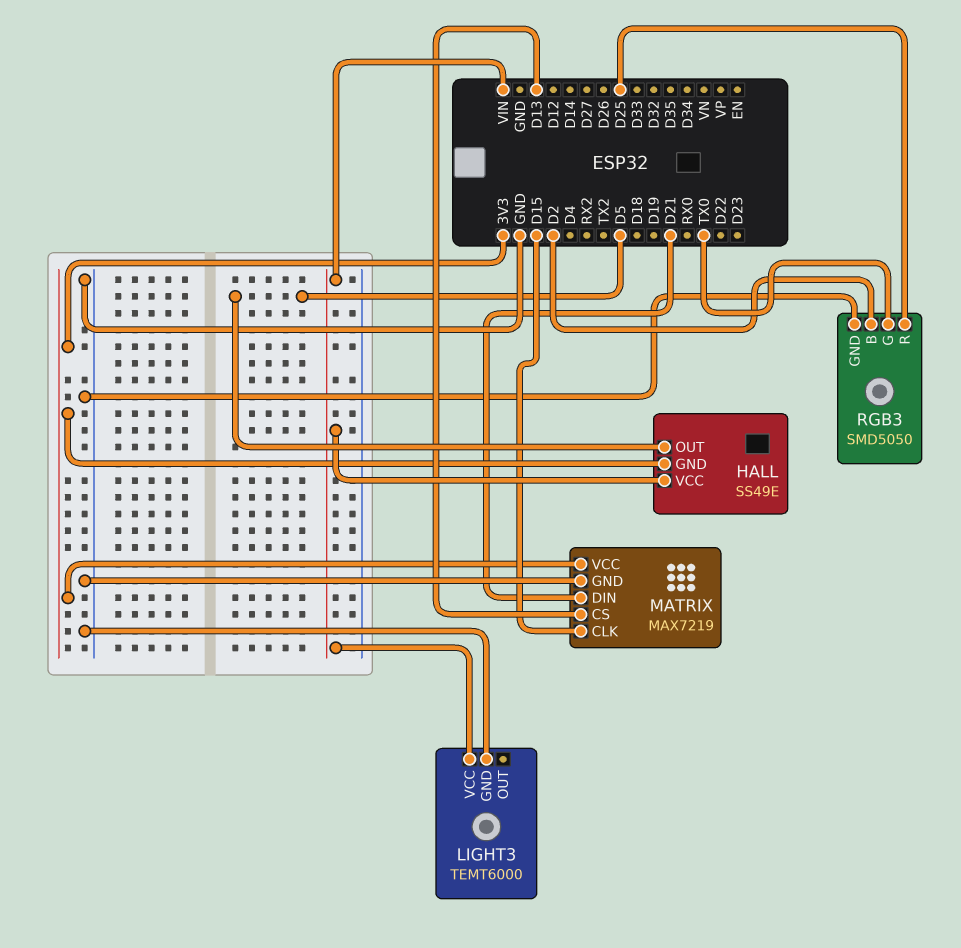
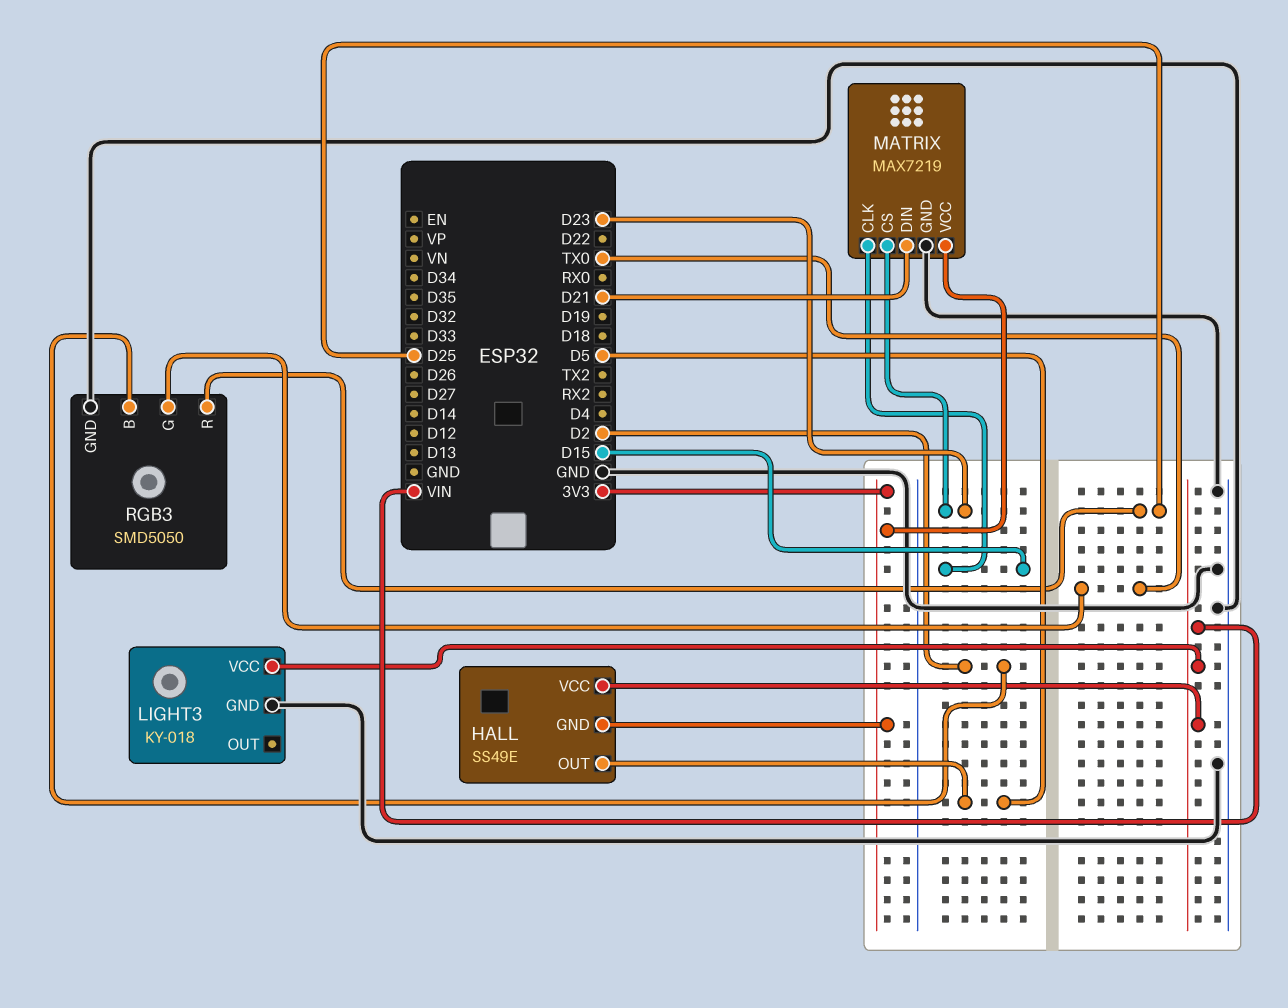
LIGHT3: TEMT6000 -> KY-018
MATRIX pin CS: D13 -> D23

